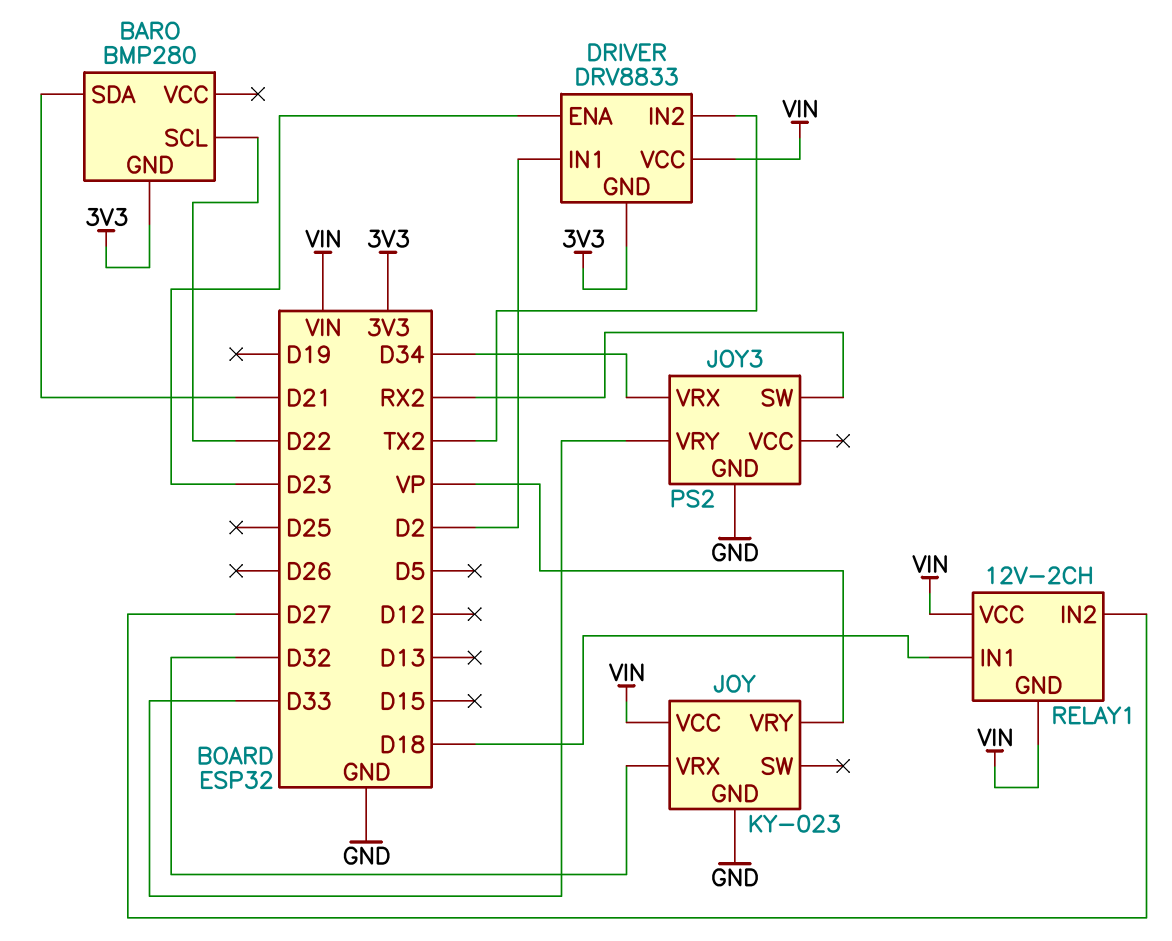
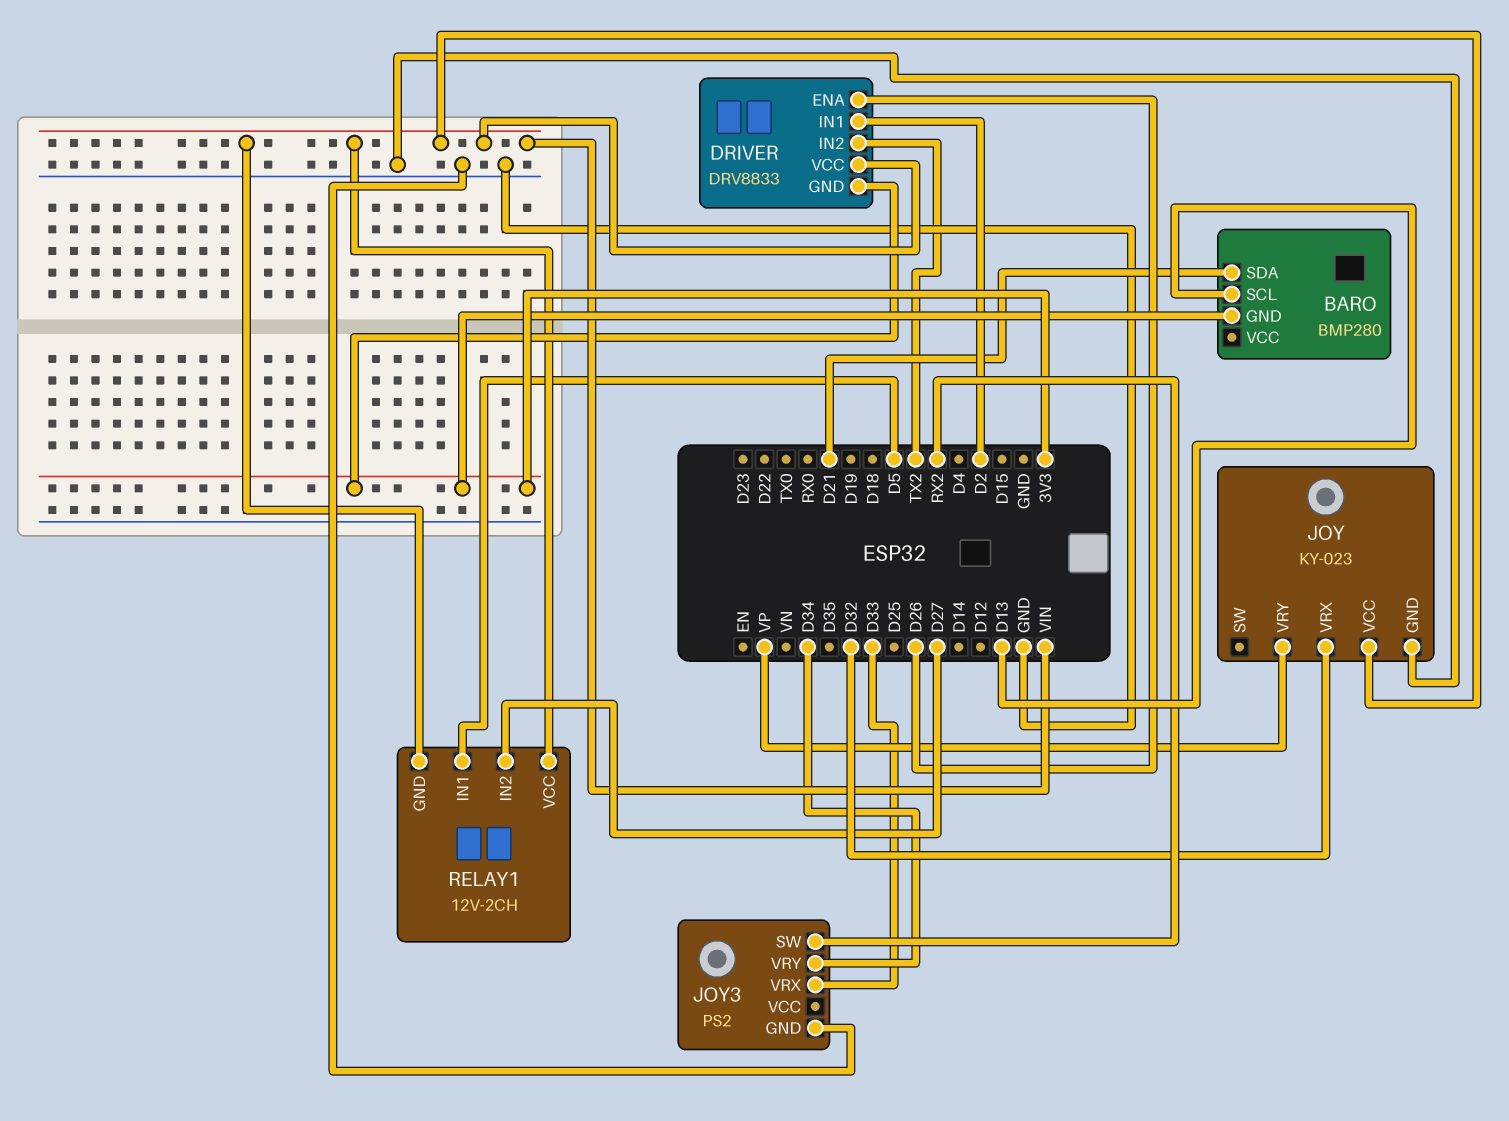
BARO pin SCL: D22 -> D13
DRIVER pin ENA: D23 -> D26
JOY3 pin VRX: D34 -> D33
JOY3 pin VRY: D33 -> D34
RELAY1 pin IN1: D18 -> D5

